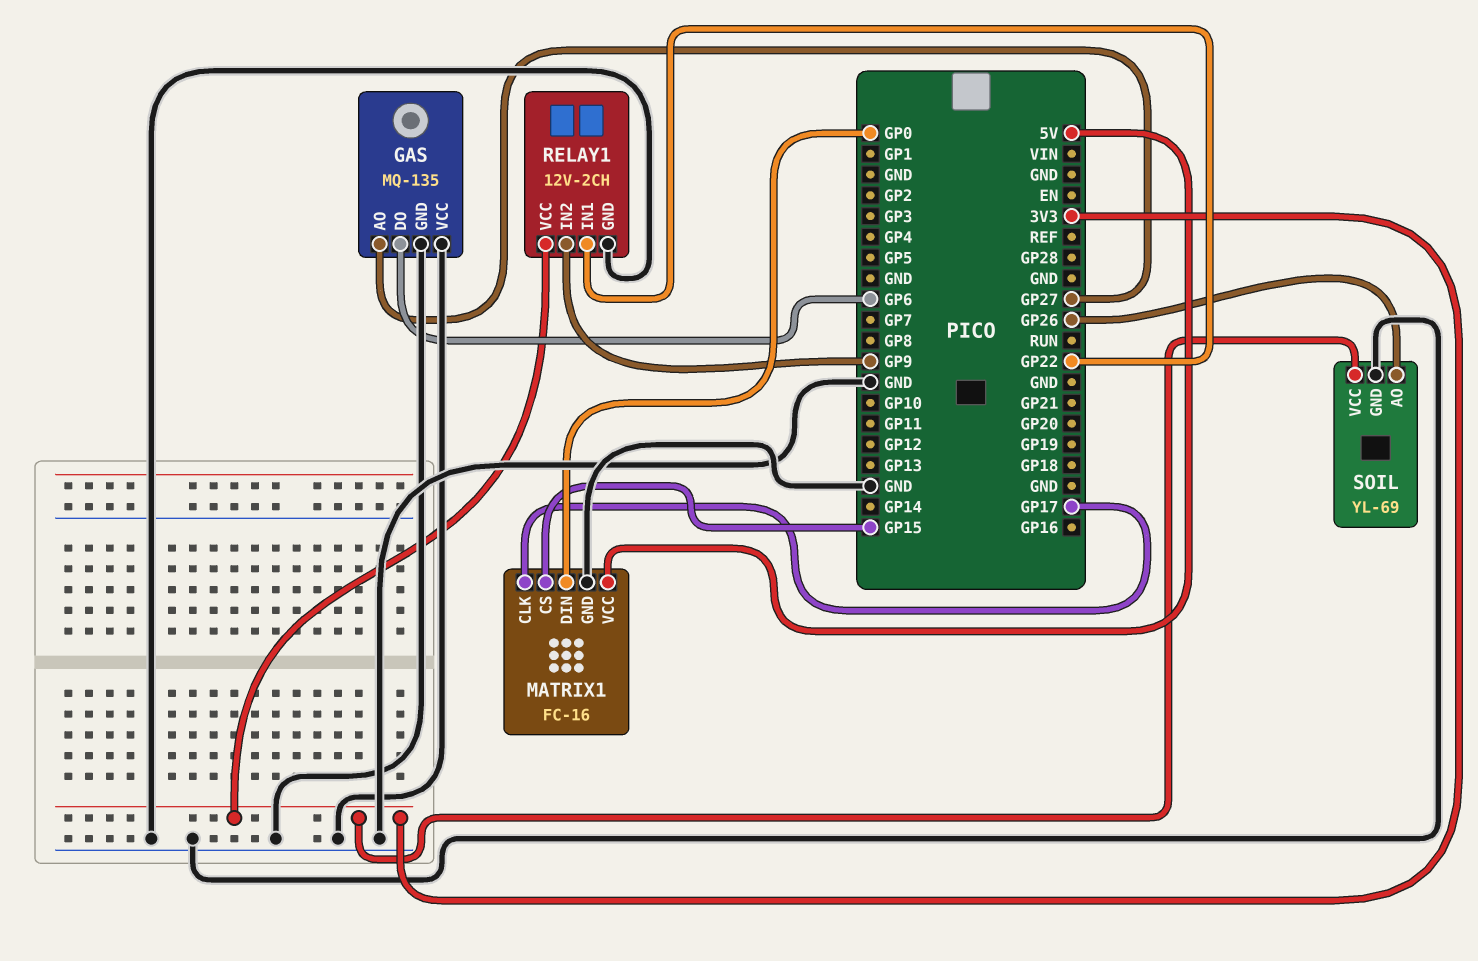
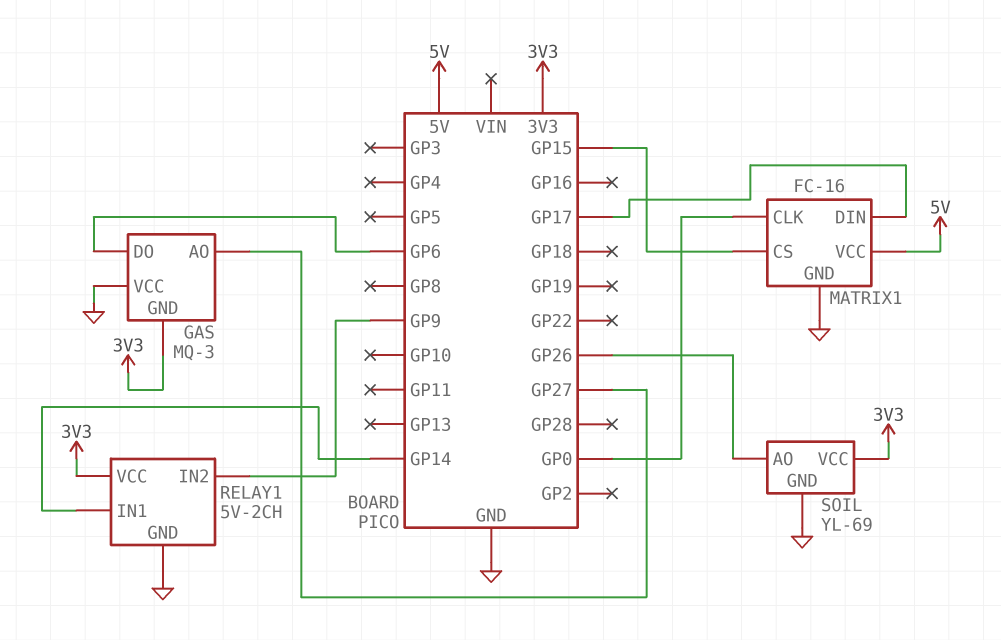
GAS: MQ-135 -> MQ-3
GAS pin GND: GND -> 3V3
MATRIX1 pin CLK: GP17 -> GP0
MATRIX1 pin DIN: GP0 -> GP17
RELAY1: 12V-2CH -> 5V-2CH
RELAY1 pin IN1: GP22 -> GP14

